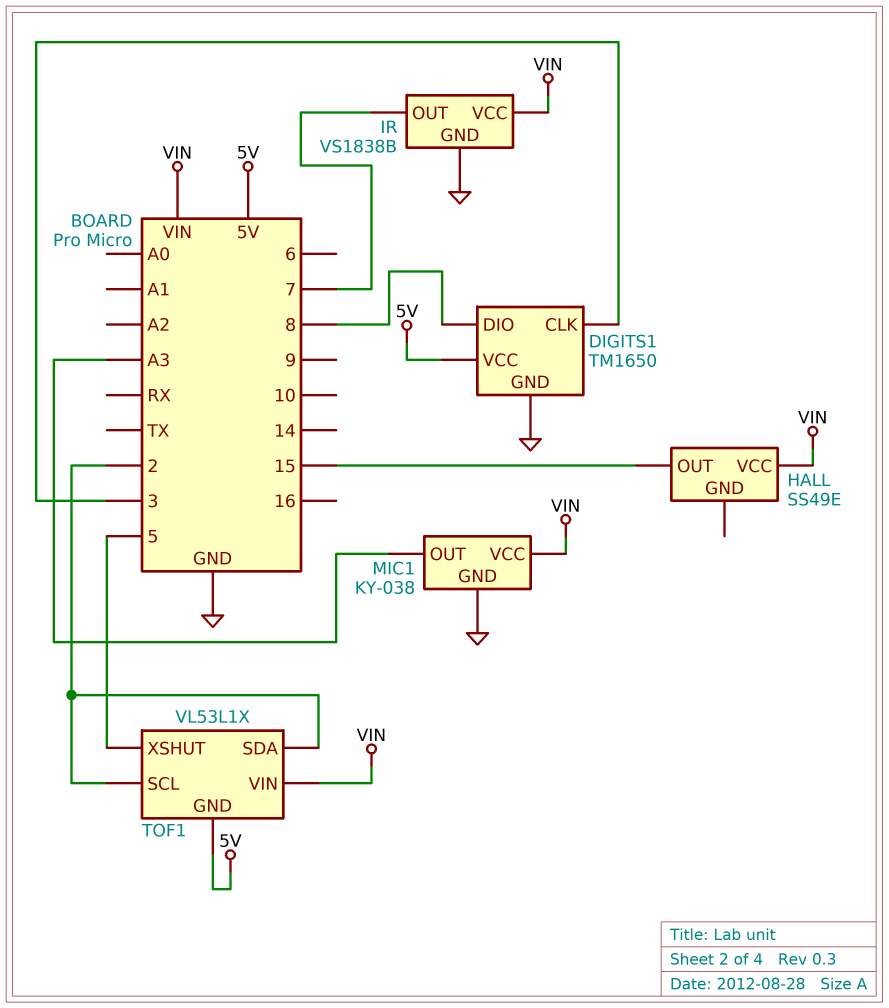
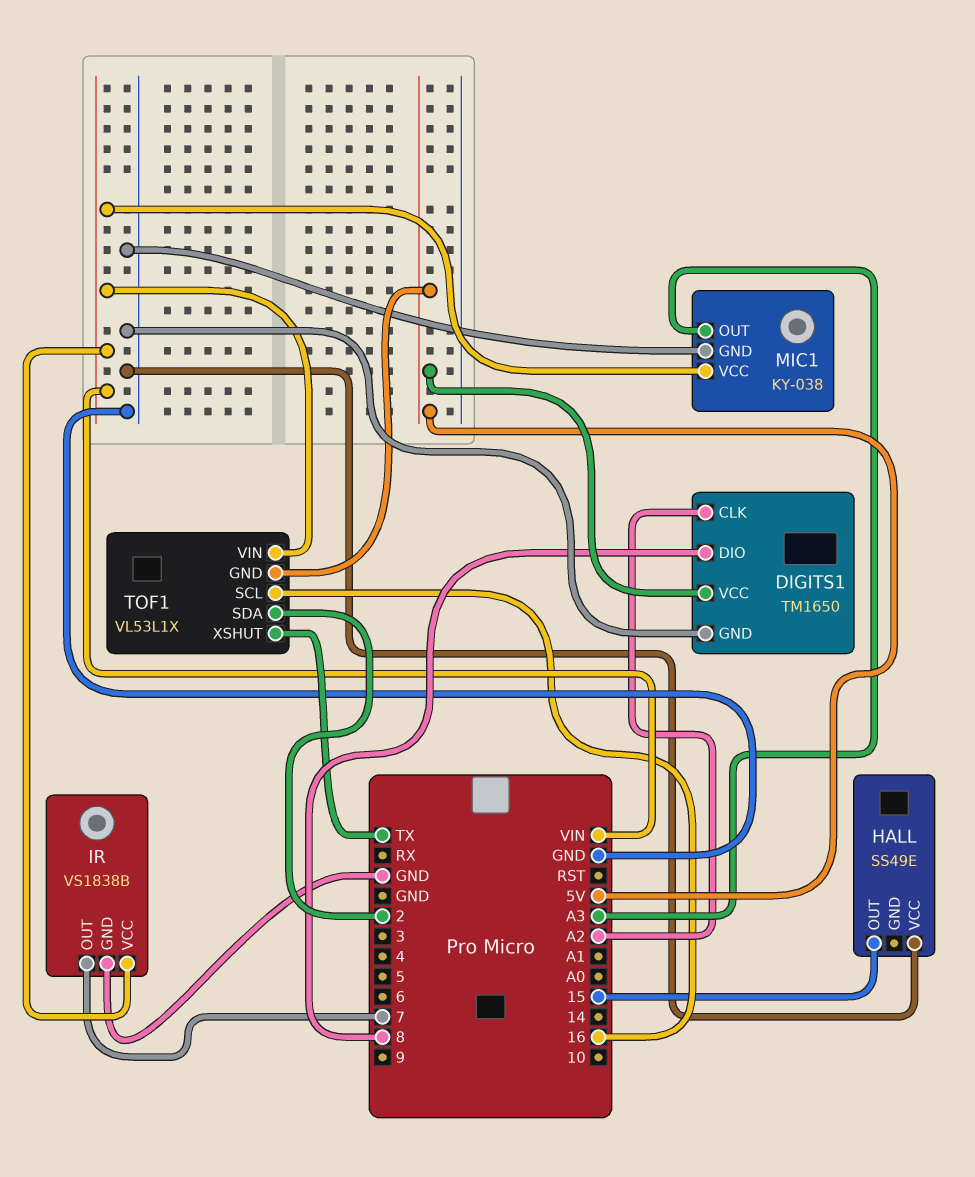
DIGITS1 pin CLK: 3 -> A2
HALL pin VCC: VIN -> GND
TOF1 pin SCL: 2 -> 16
TOF1 pin XSHUT: 5 -> TX

